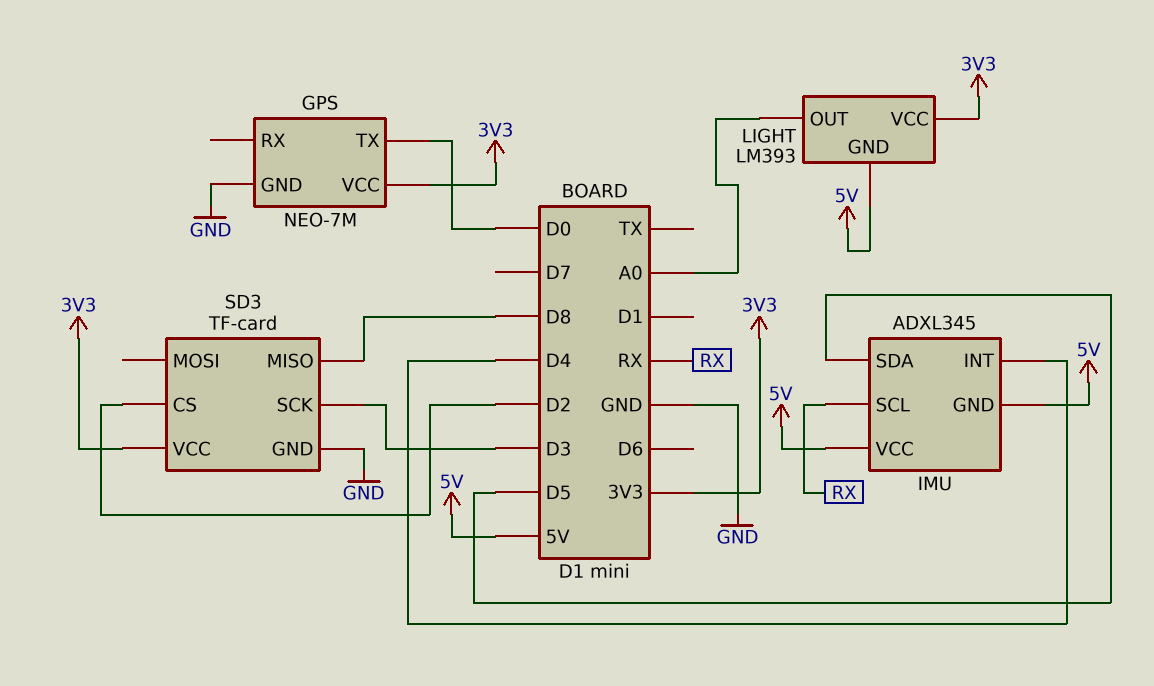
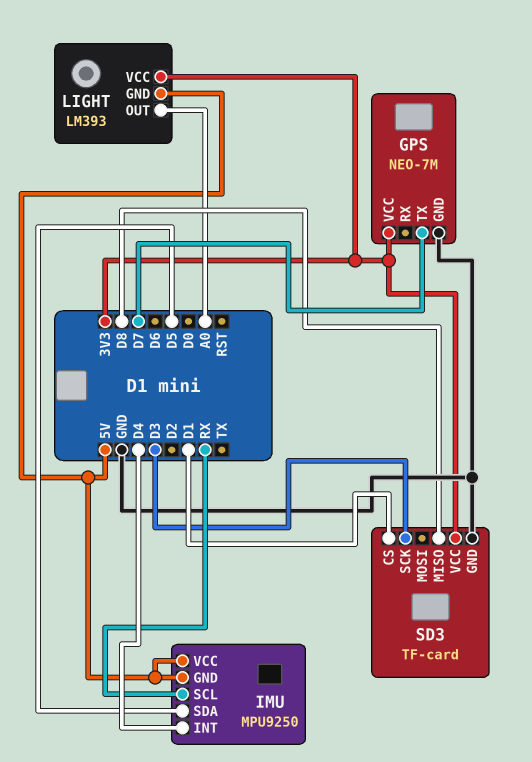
GPS pin TX: D0 -> D7
IMU: ADXL345 -> MPU9250
SD3 pin CS: D2 -> D1

